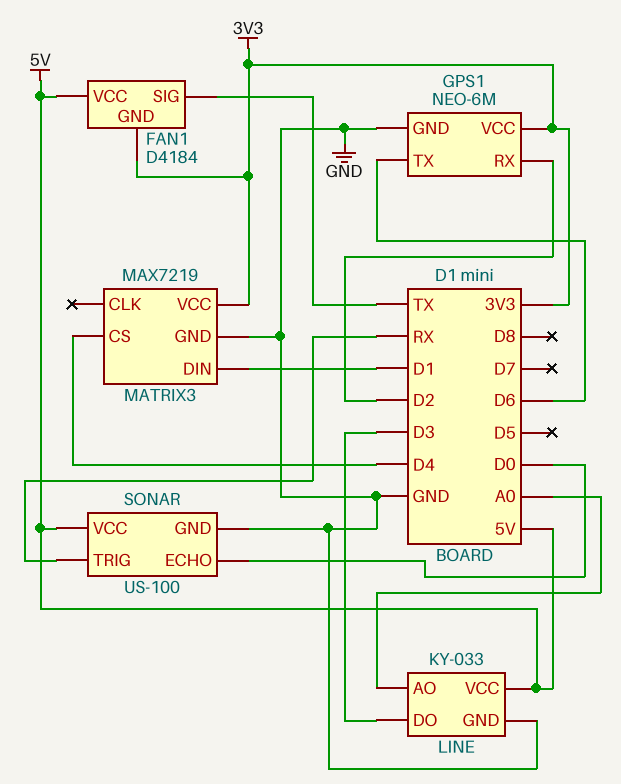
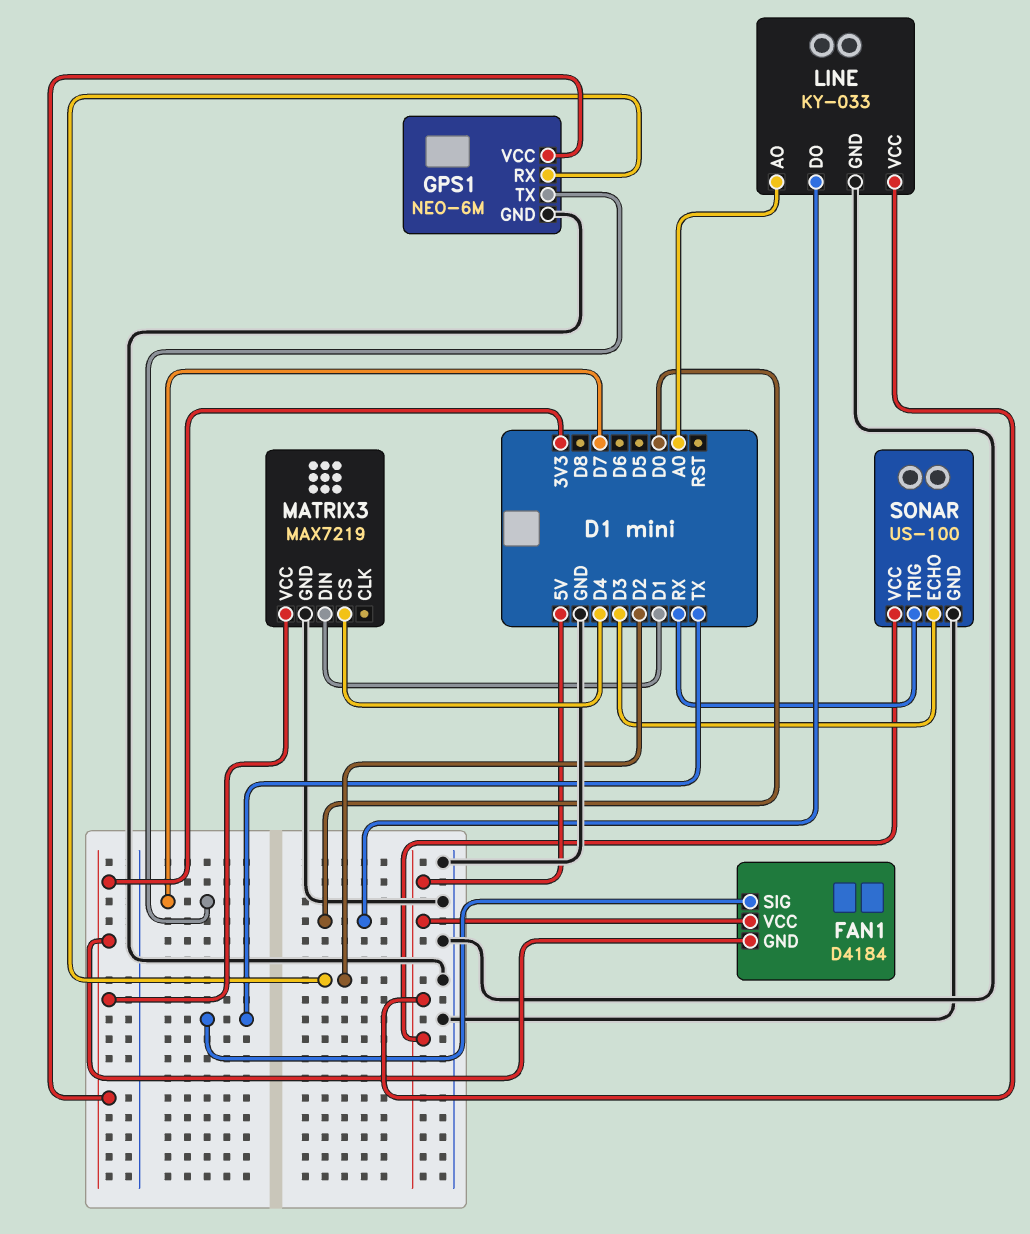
GPS1 pin TX: D6 -> D7
LINE pin DO: D3 -> D0
SONAR pin ECHO: D0 -> D3

